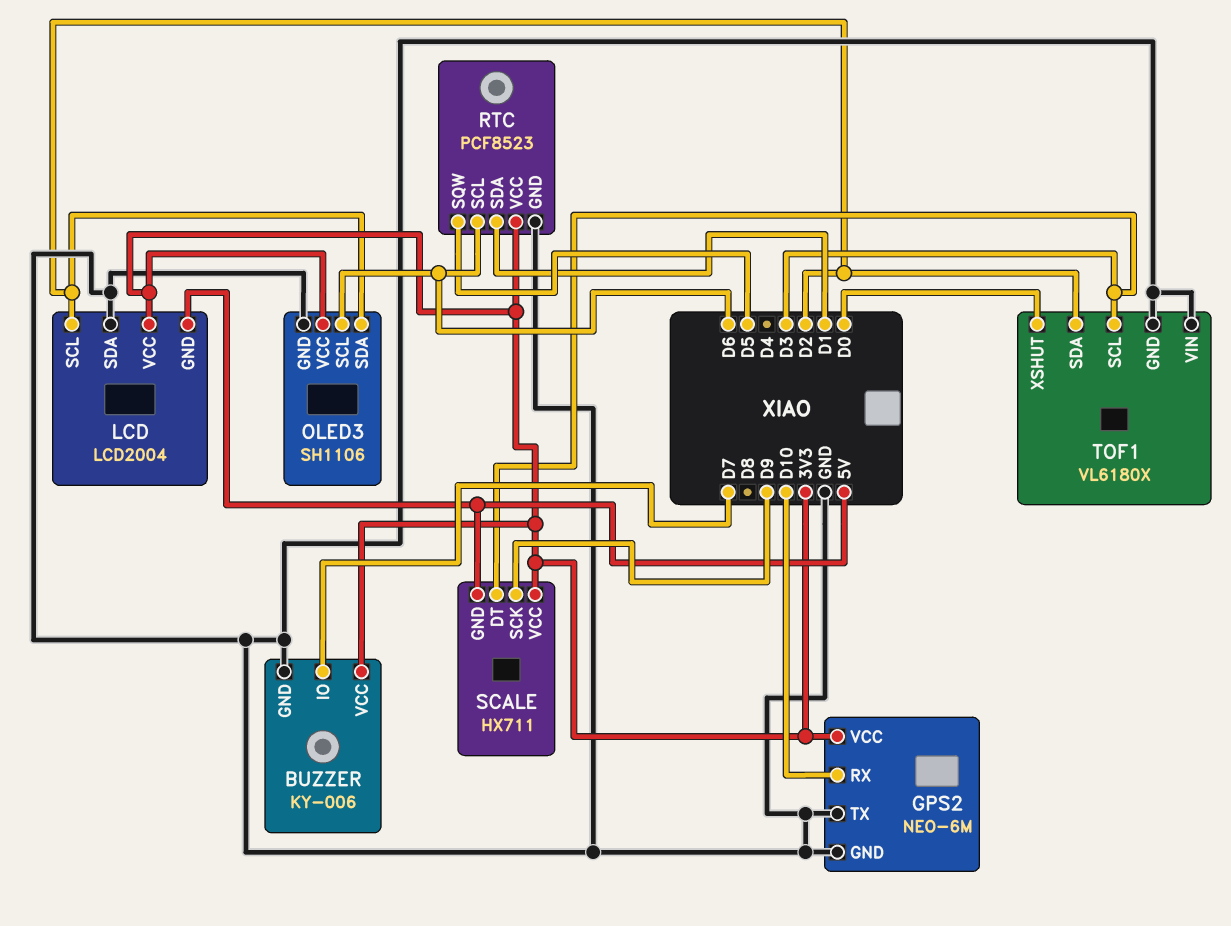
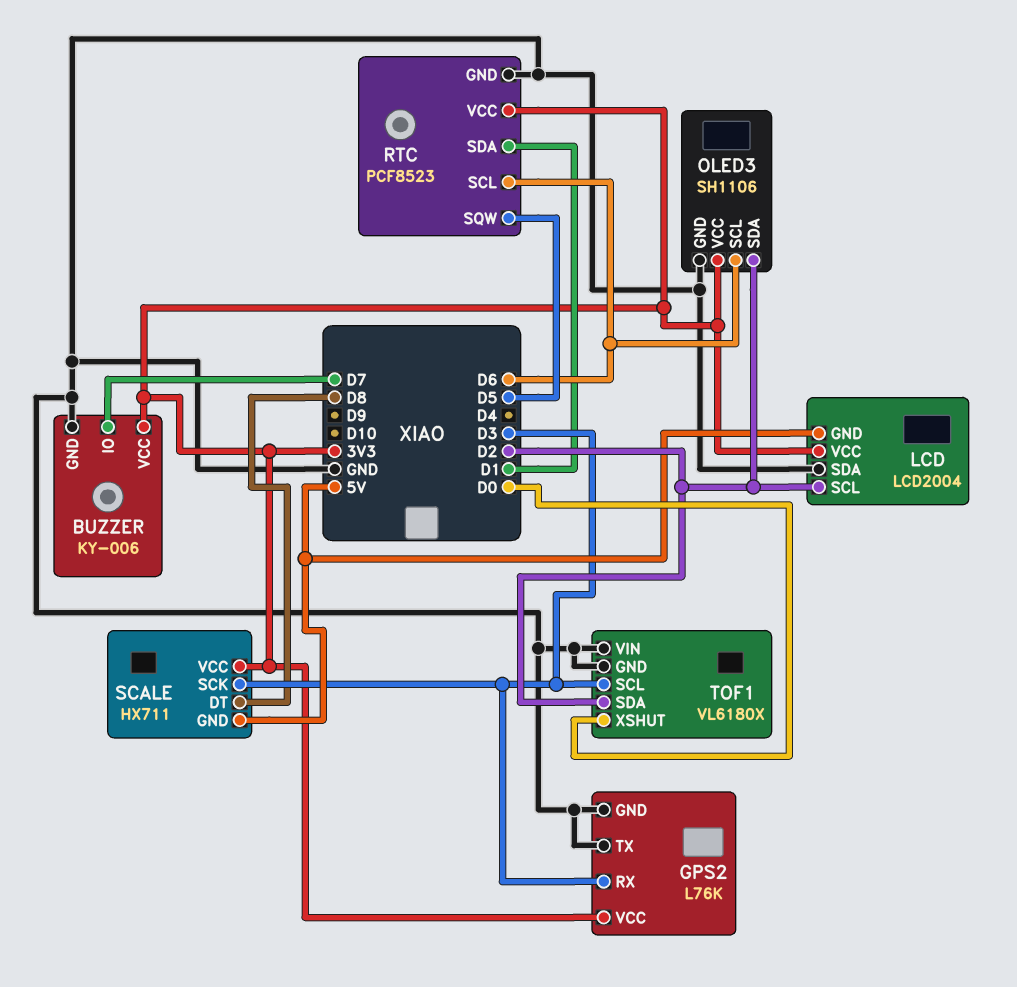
GPS2: NEO-6M -> L76K
GPS2 pin RX: D10 -> D3
SCALE pin DT: D3 -> D8
SCALE pin SCK: D9 -> D3

